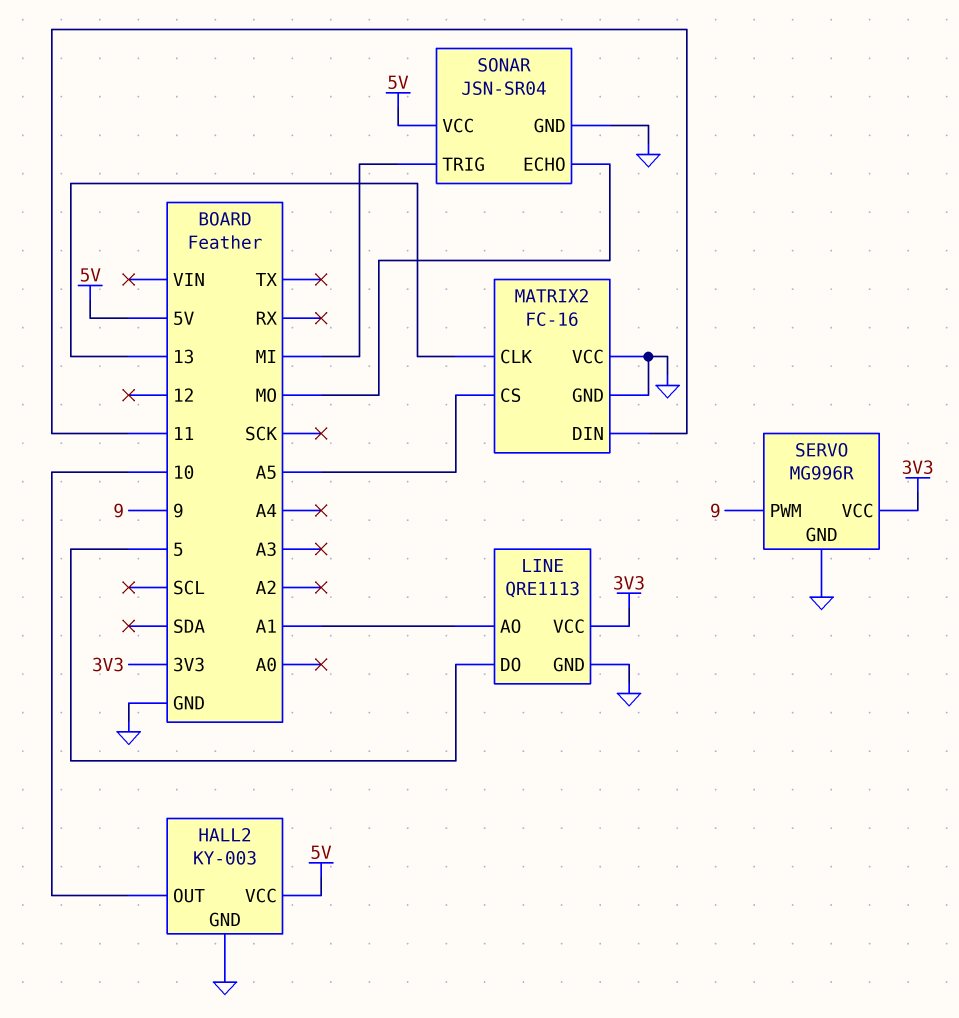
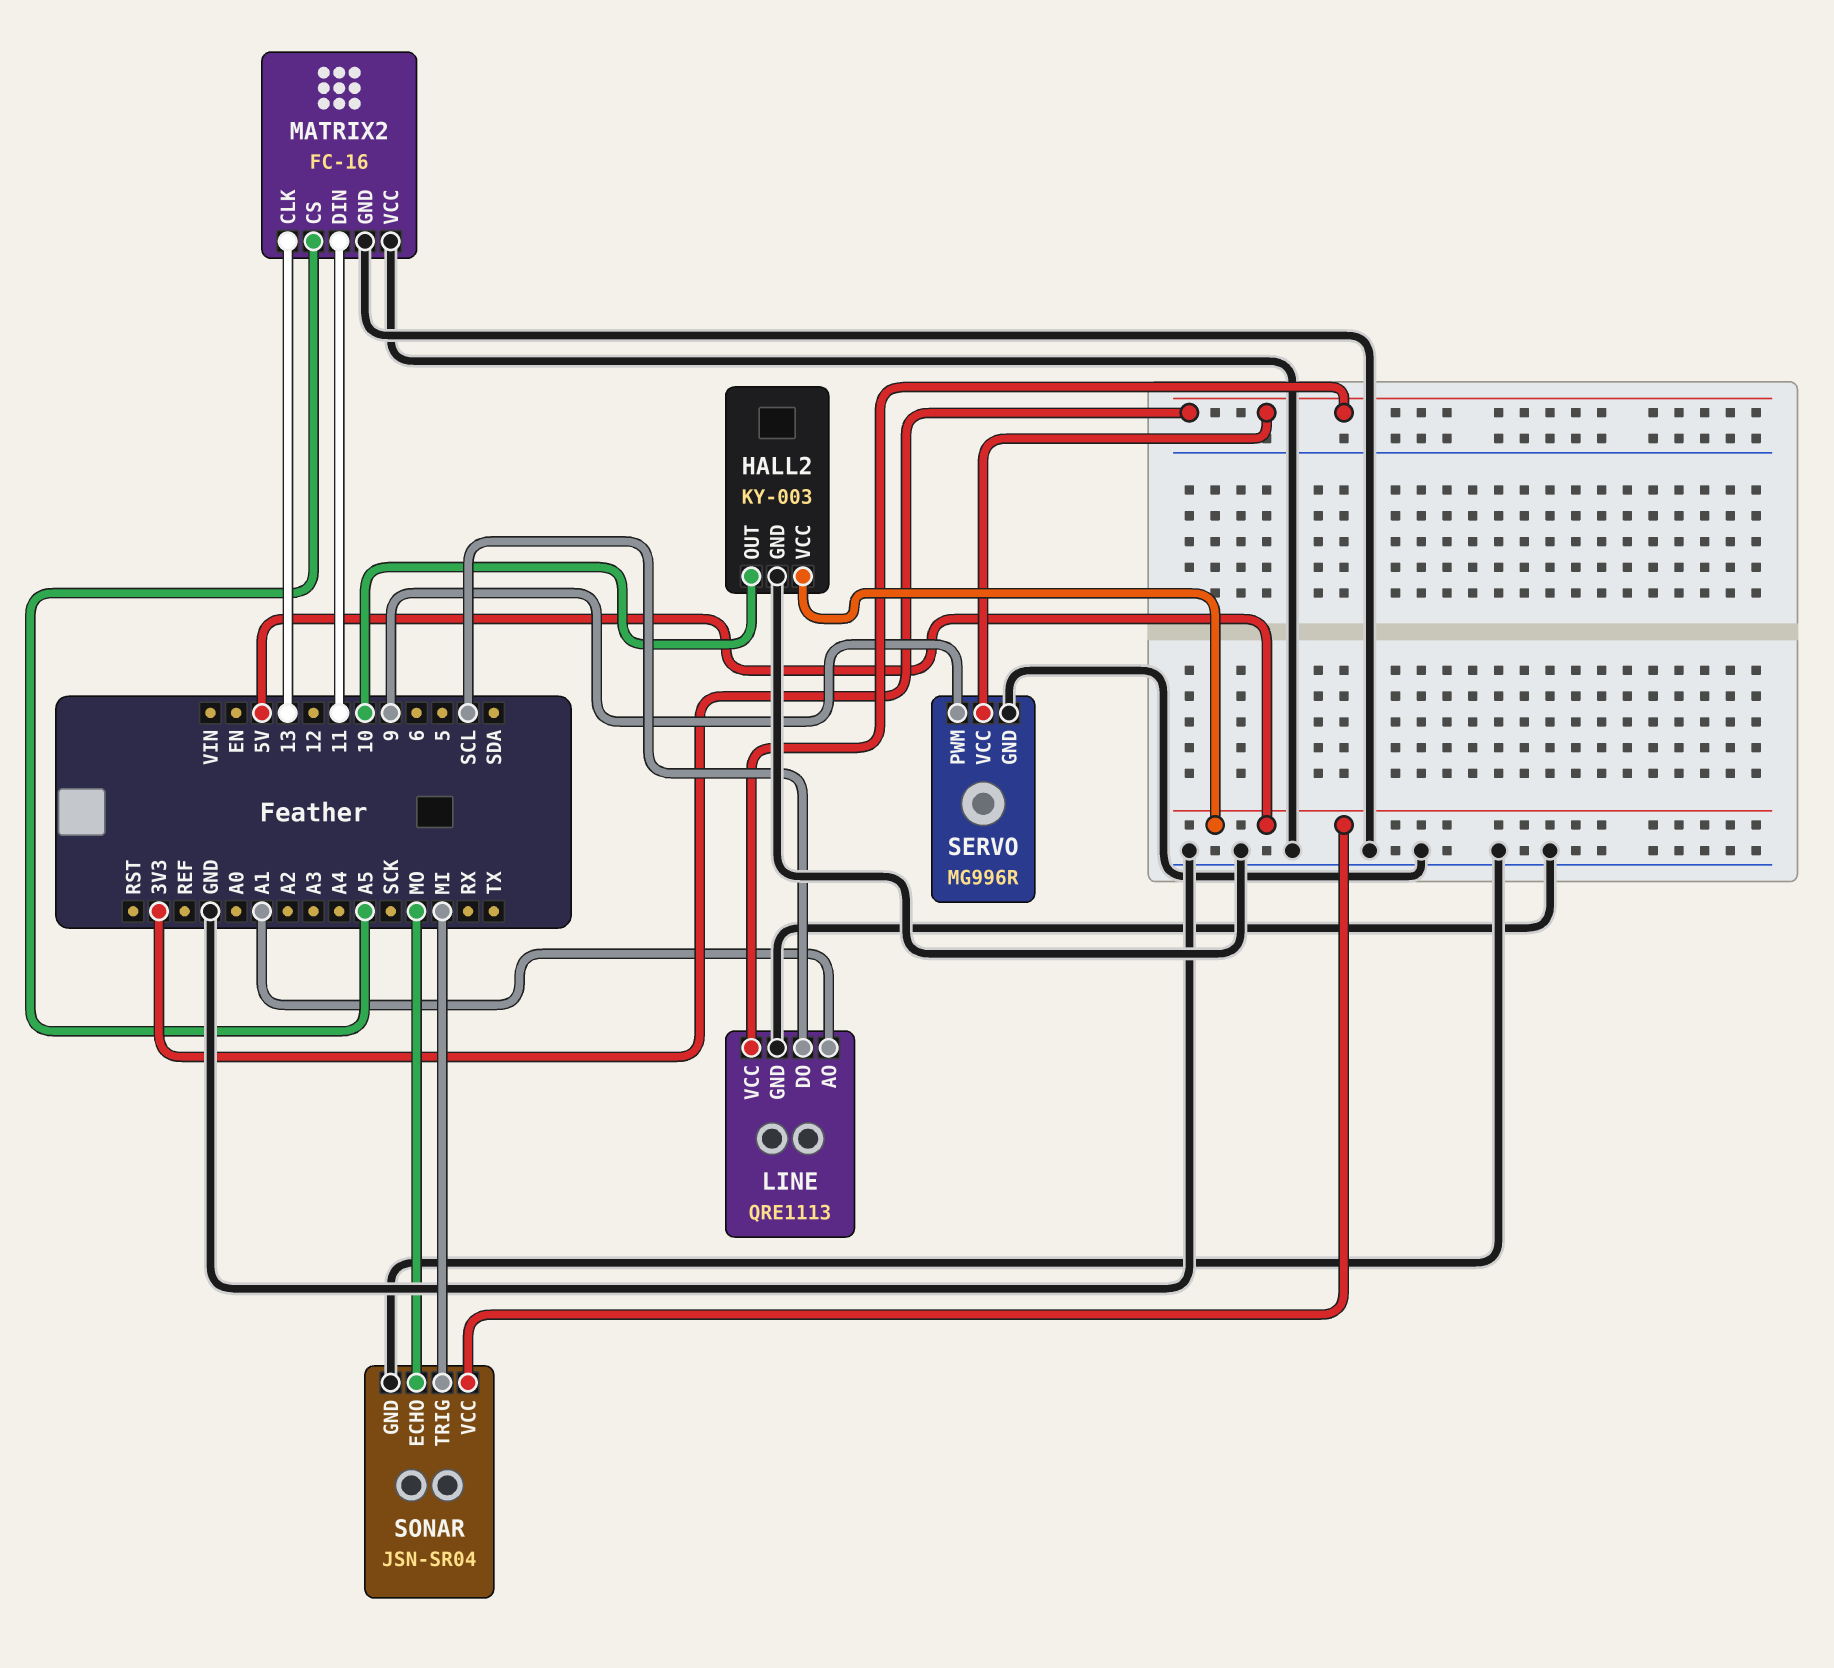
LINE pin DO: 5 -> SCL

